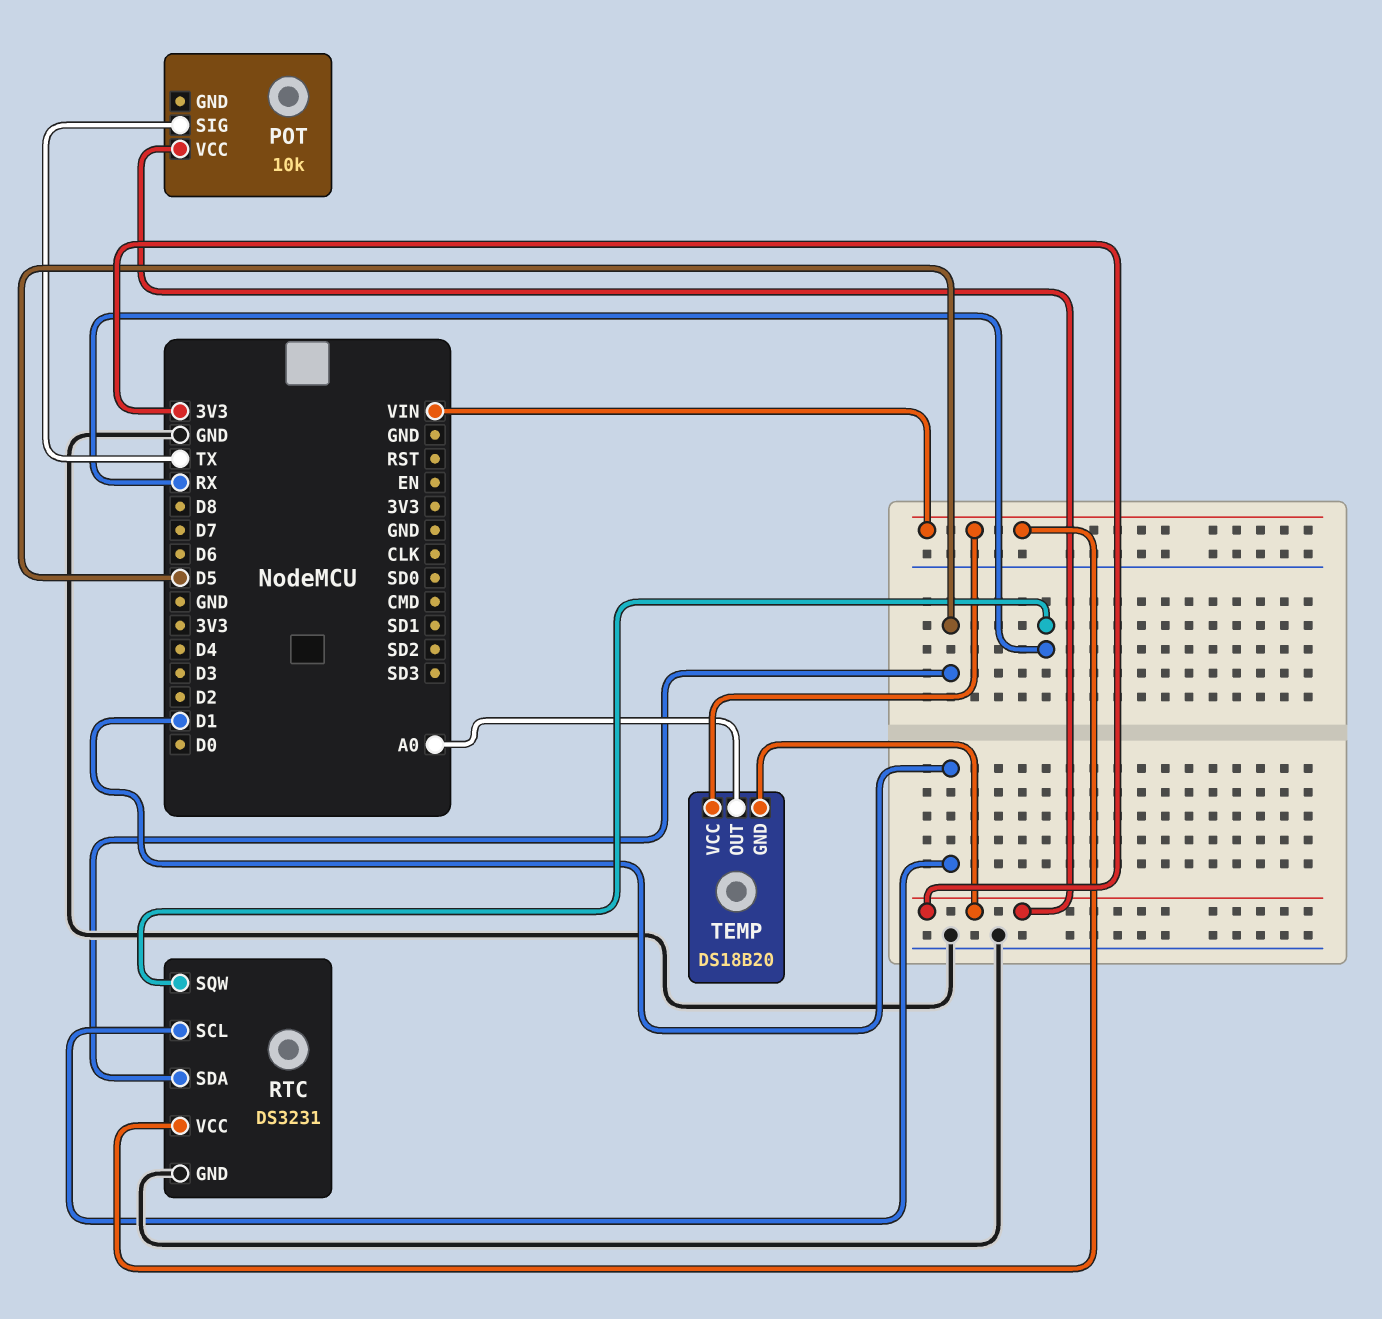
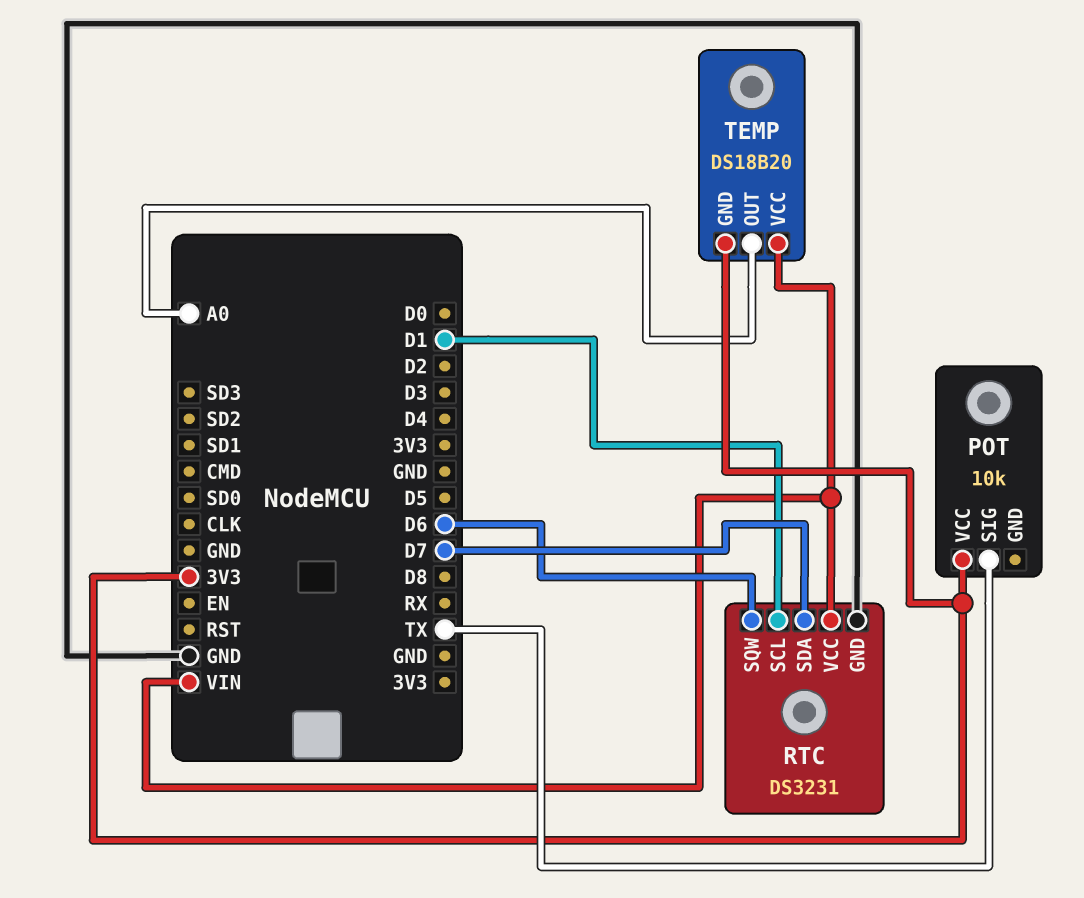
RTC pin SDA: D5 -> D7
RTC pin SQW: RX -> D6

